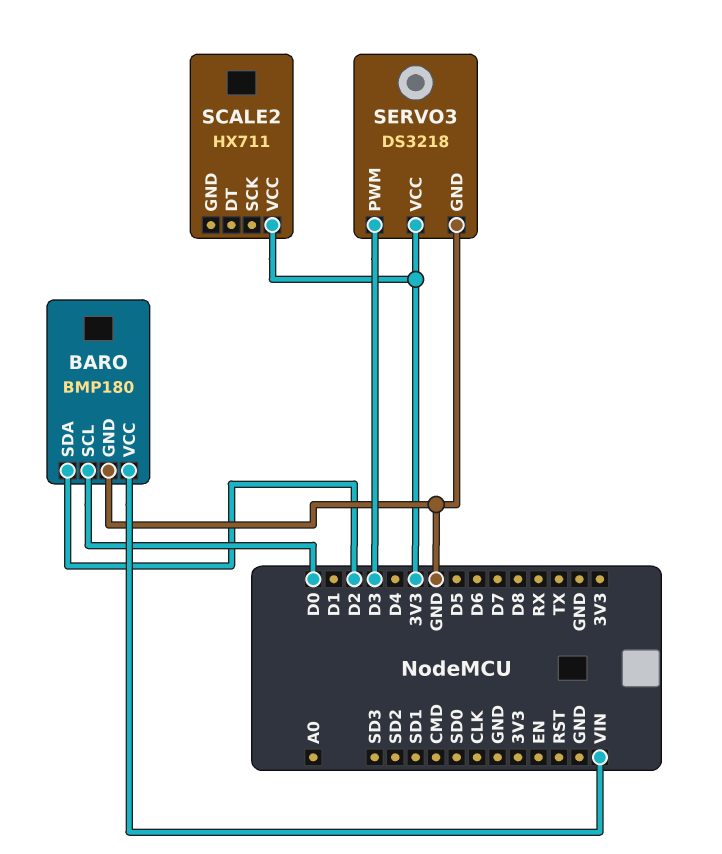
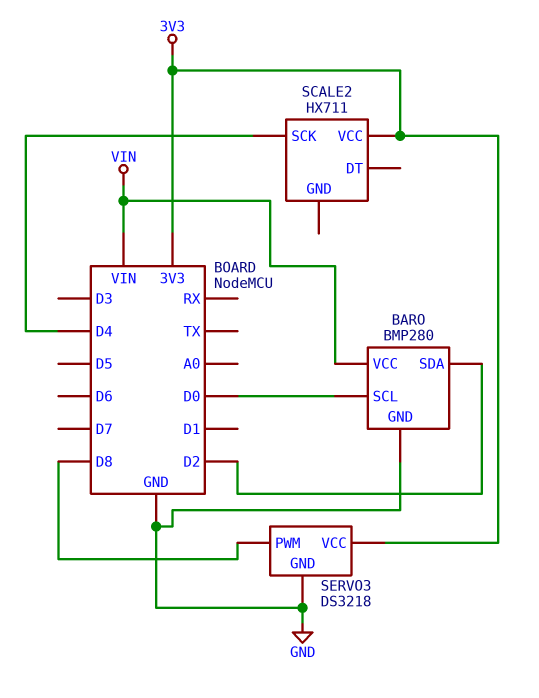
BARO: BMP180 -> BMP280
SCALE2 pin SCK: none -> D4
SERVO3 pin PWM: D3 -> D8

